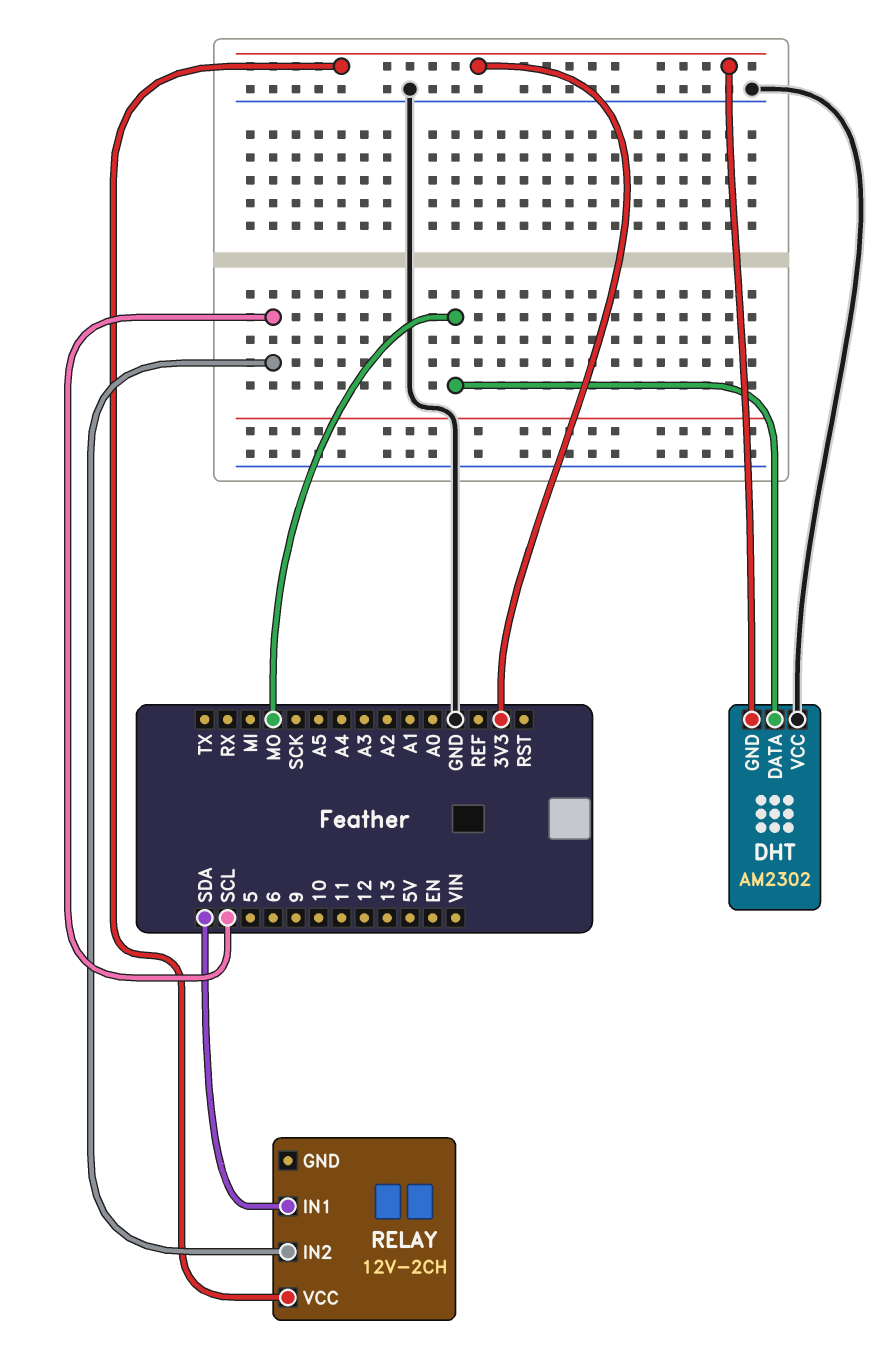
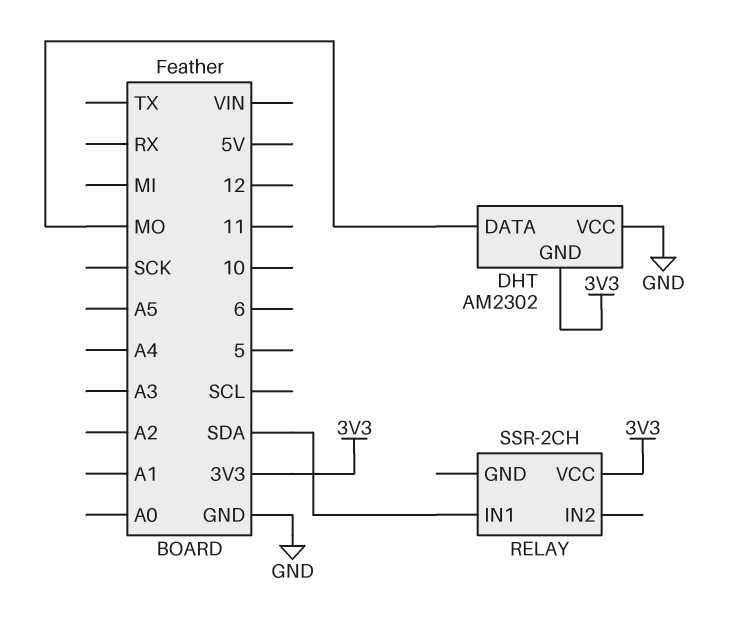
RELAY: 12V-2CH -> SSR-2CH
RELAY pin IN2: SCL -> none

